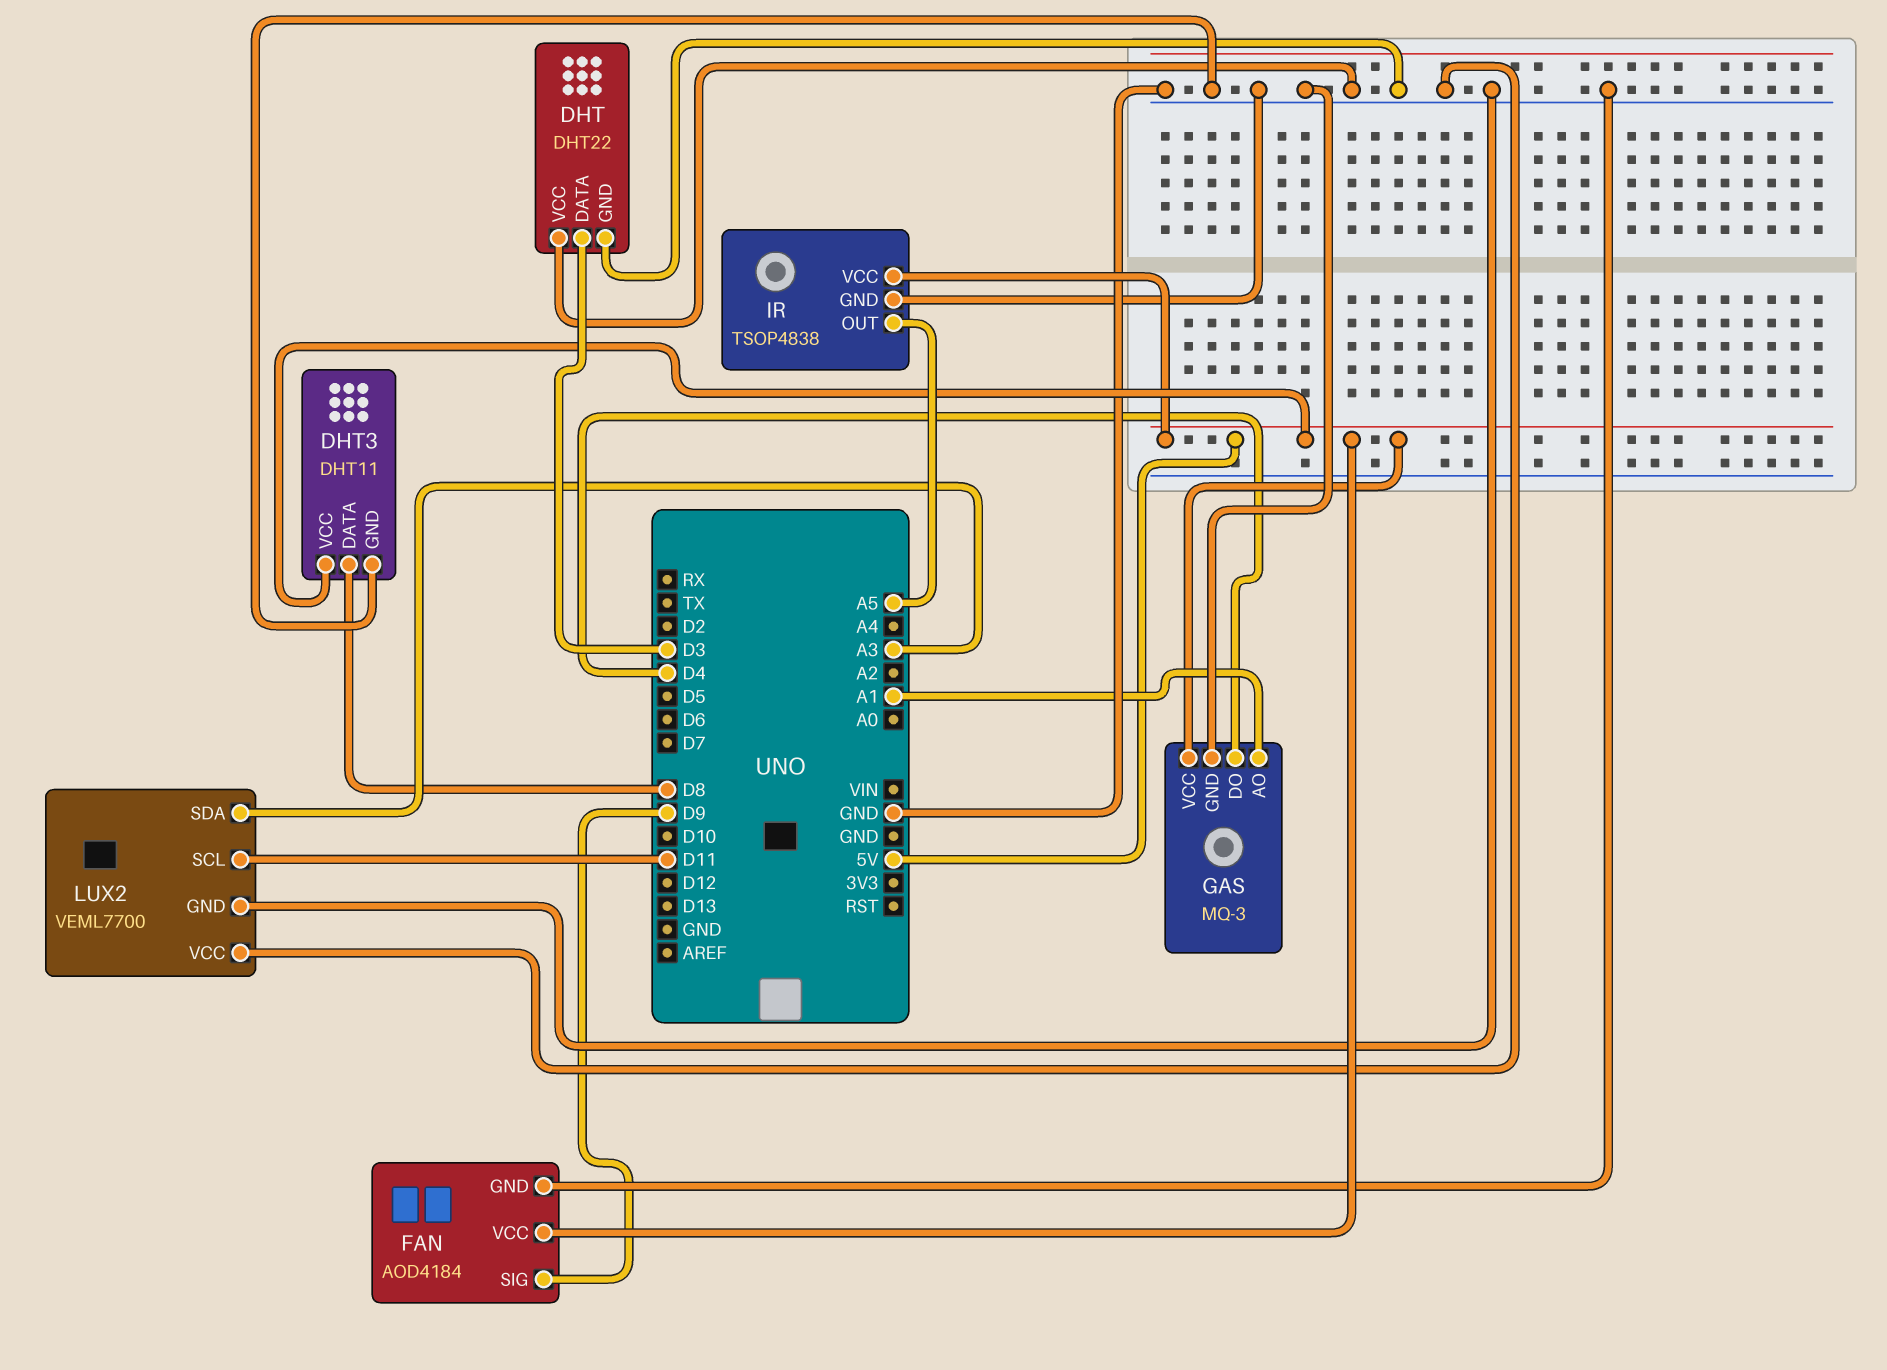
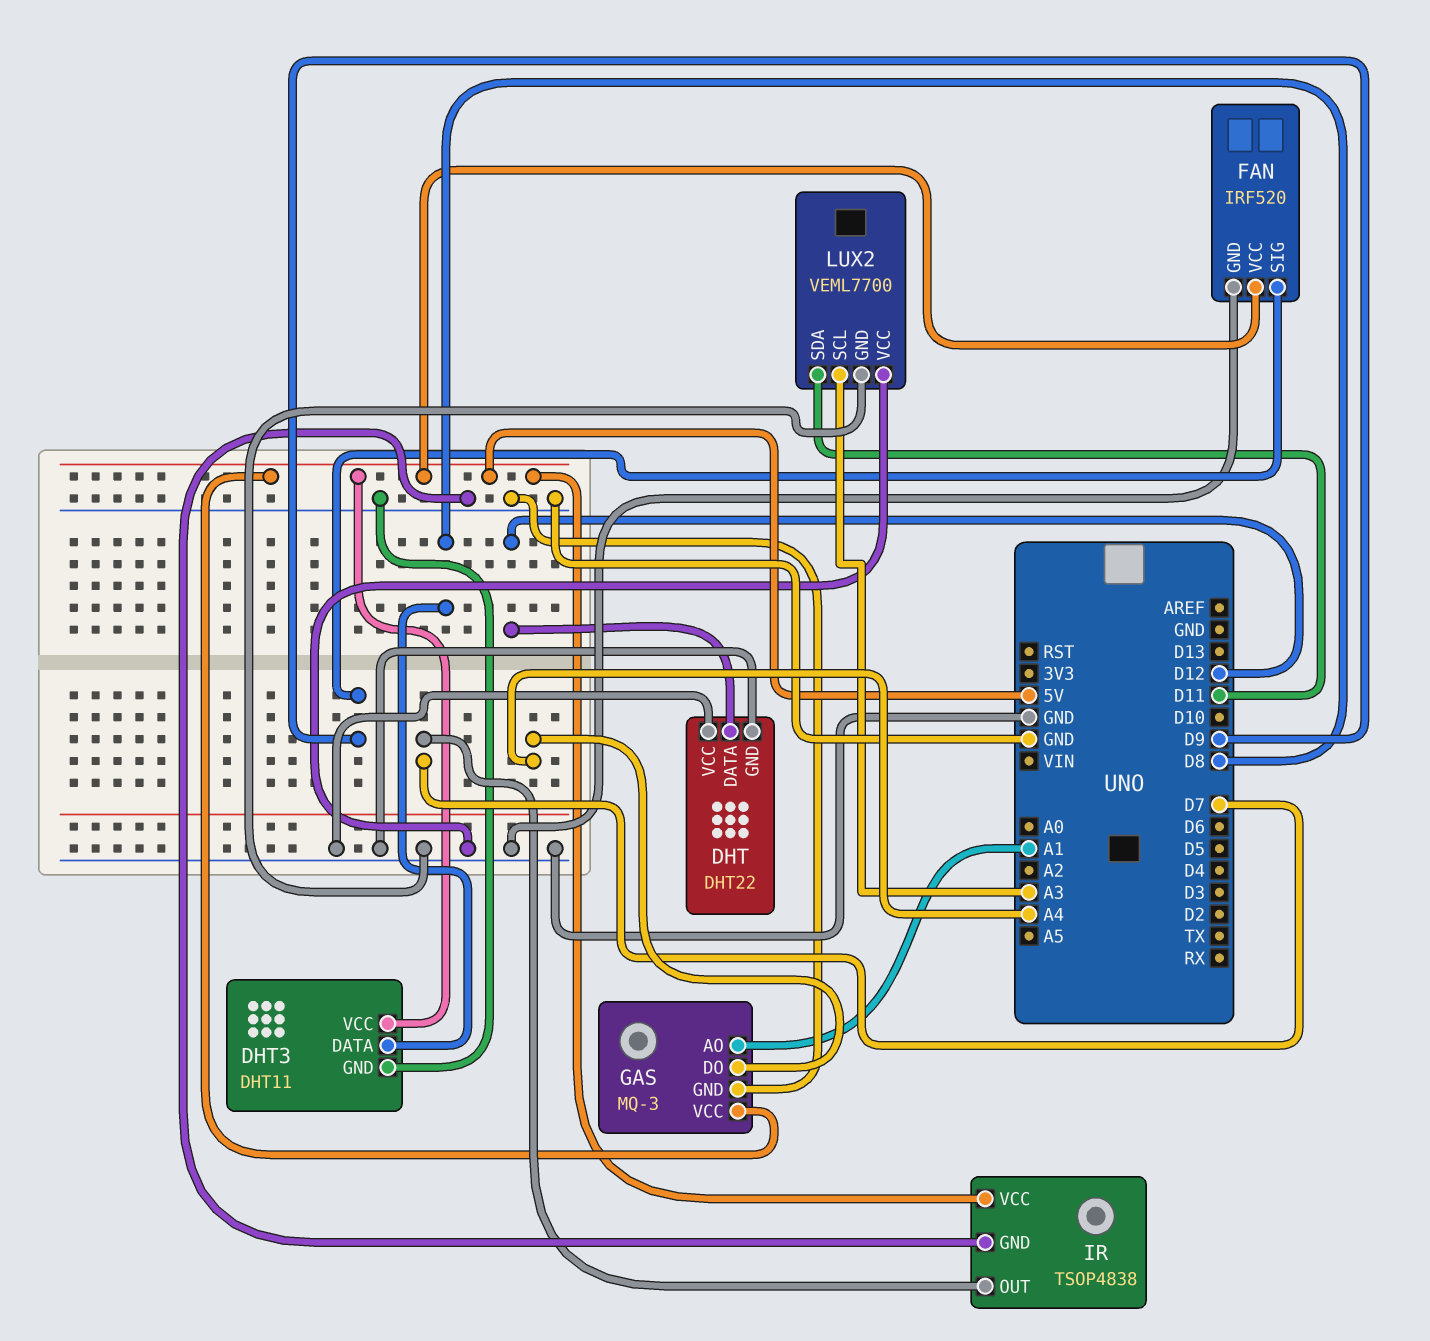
DHT pin DATA: D3 -> D12
FAN: AOD4184 -> IRF520
GAS pin DO: D4 -> A4
IR pin OUT: A5 -> D7
LUX2 pin SCL: D11 -> A3
LUX2 pin SDA: A3 -> D11

